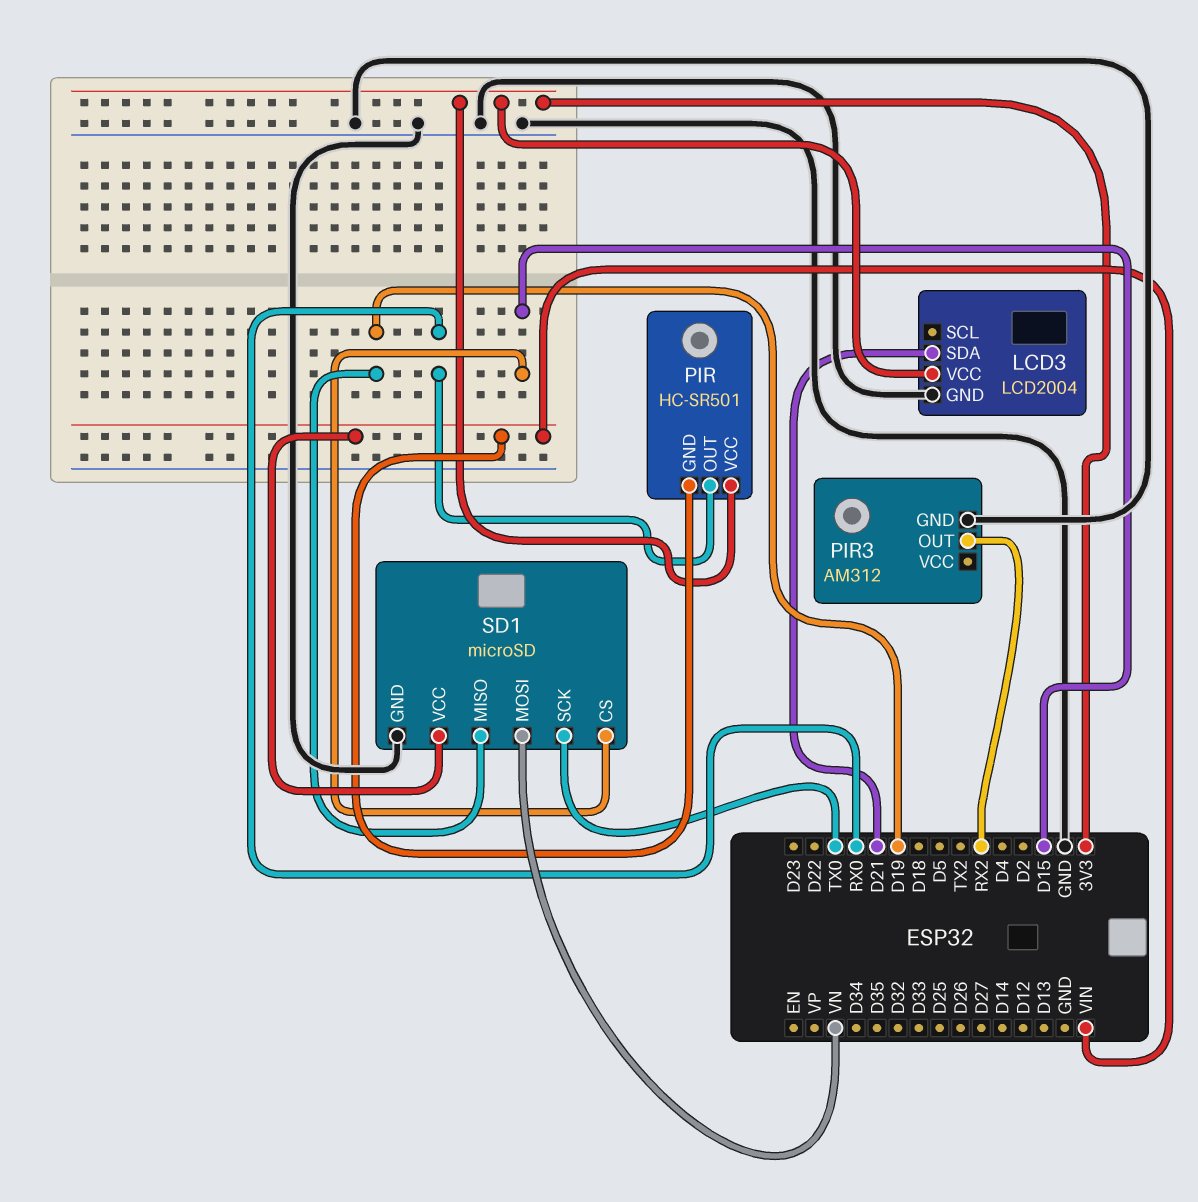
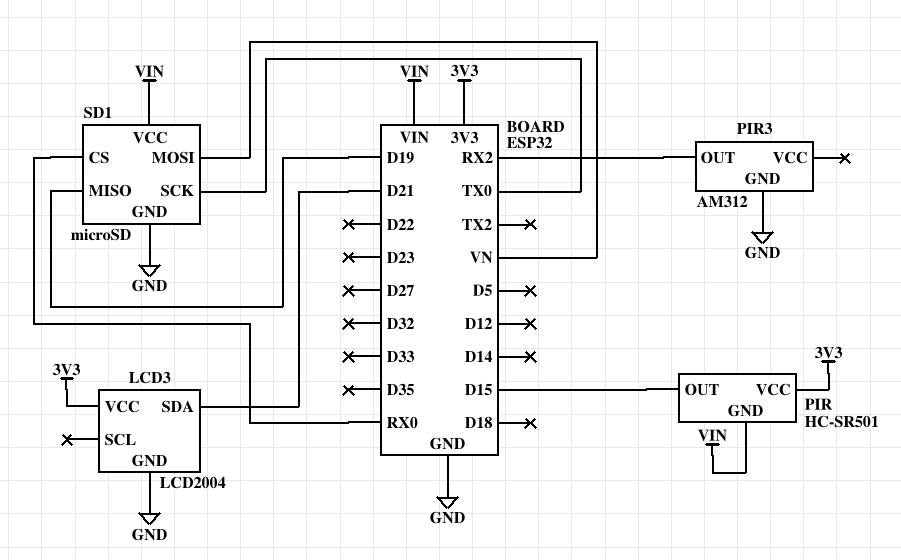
PIR pin OUT: RX0 -> D15
SD1 pin CS: D15 -> RX0

